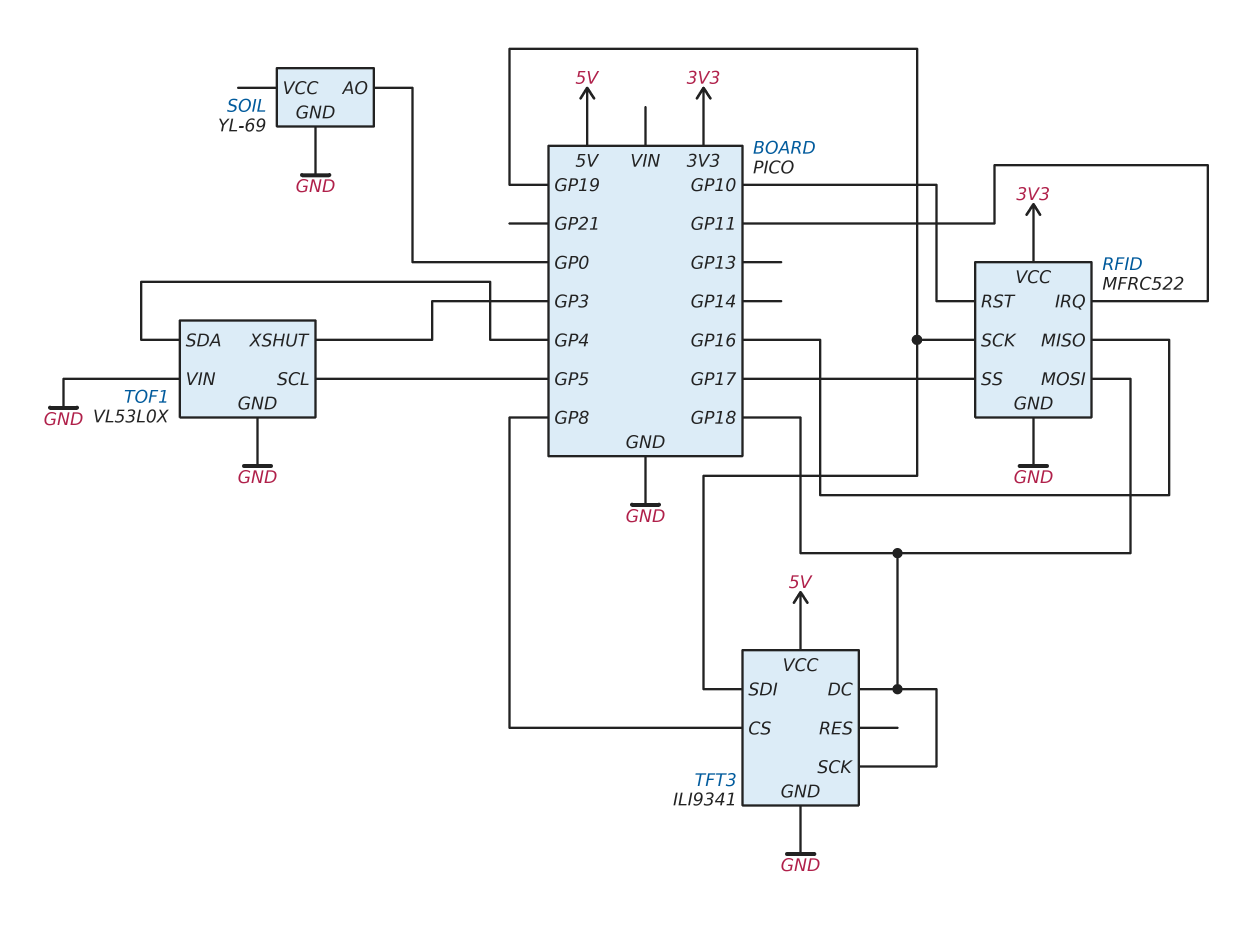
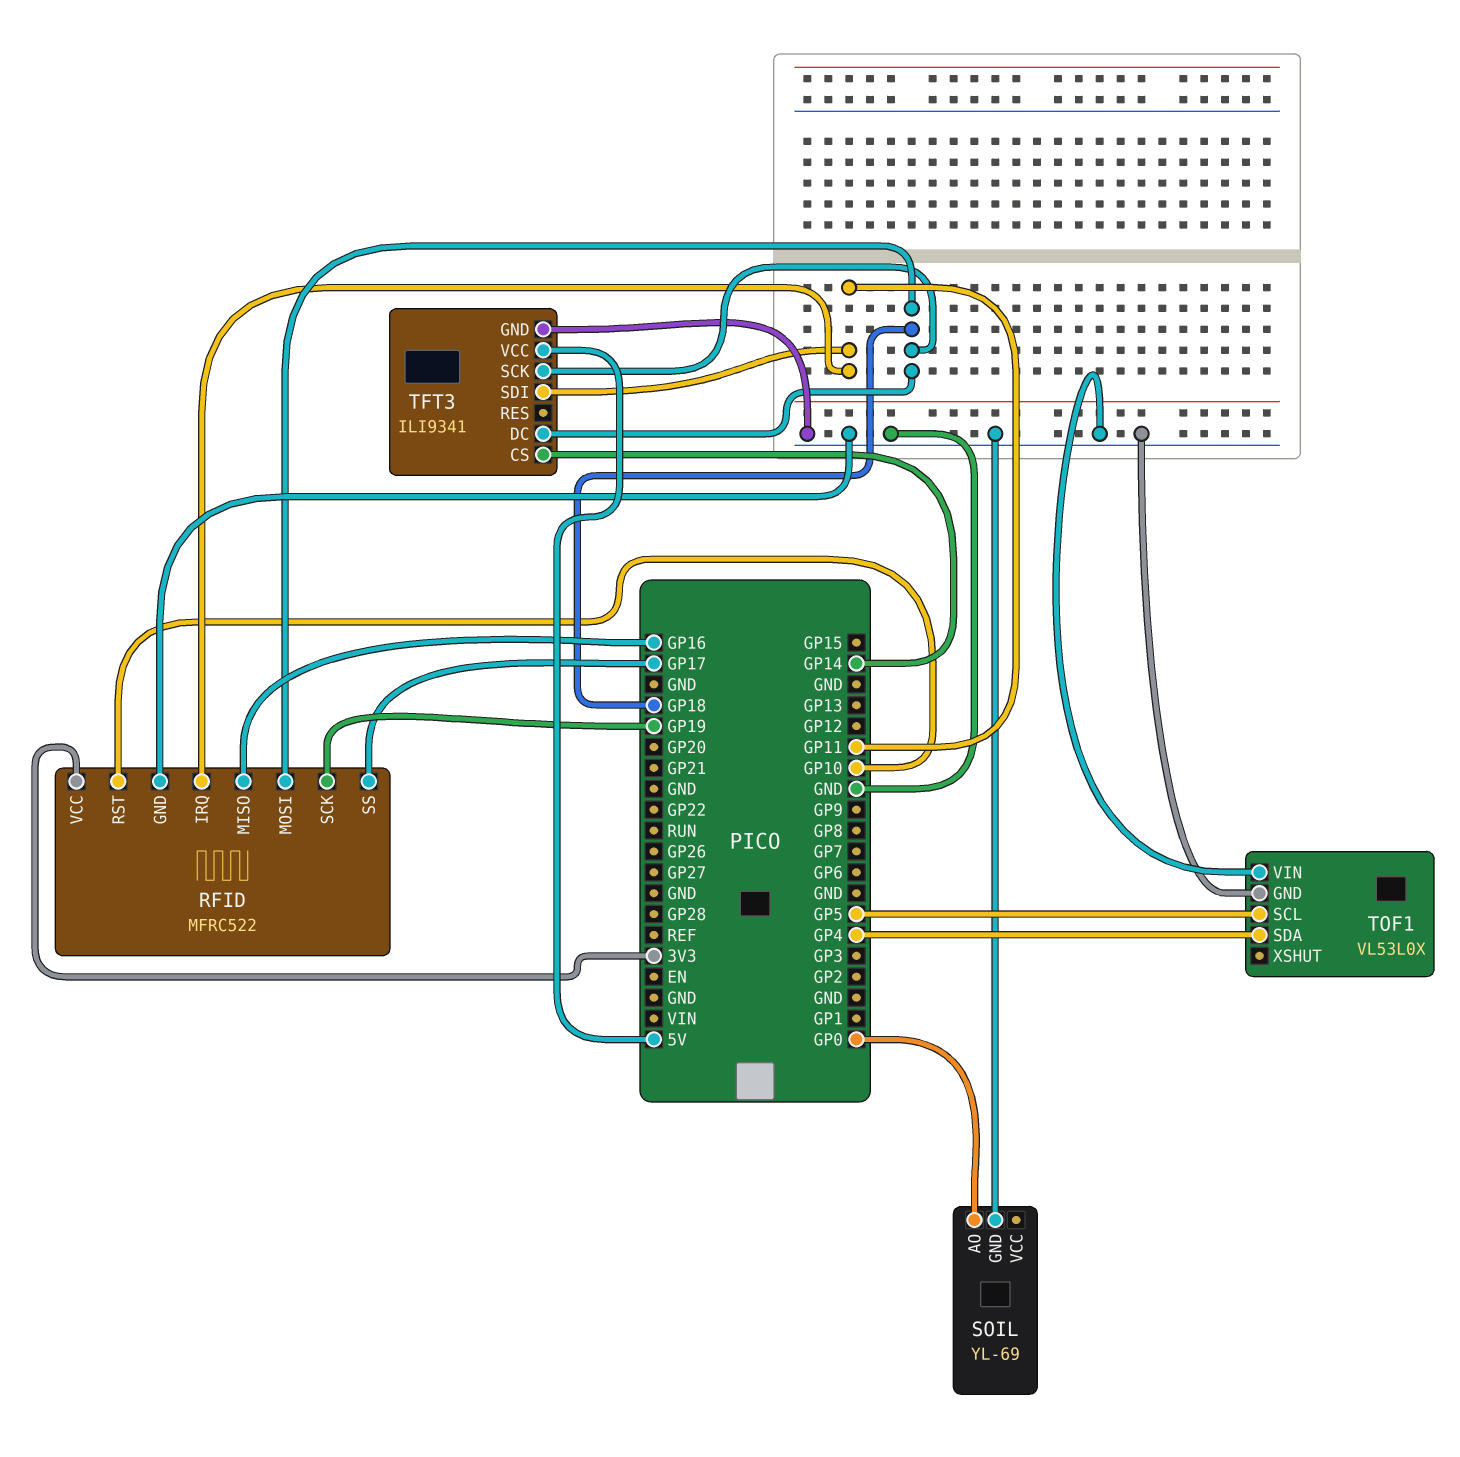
TFT3 pin CS: GP8 -> GP14
TFT3 pin SDI: GP19 -> GP11
TOF1 pin XSHUT: GP3 -> none

